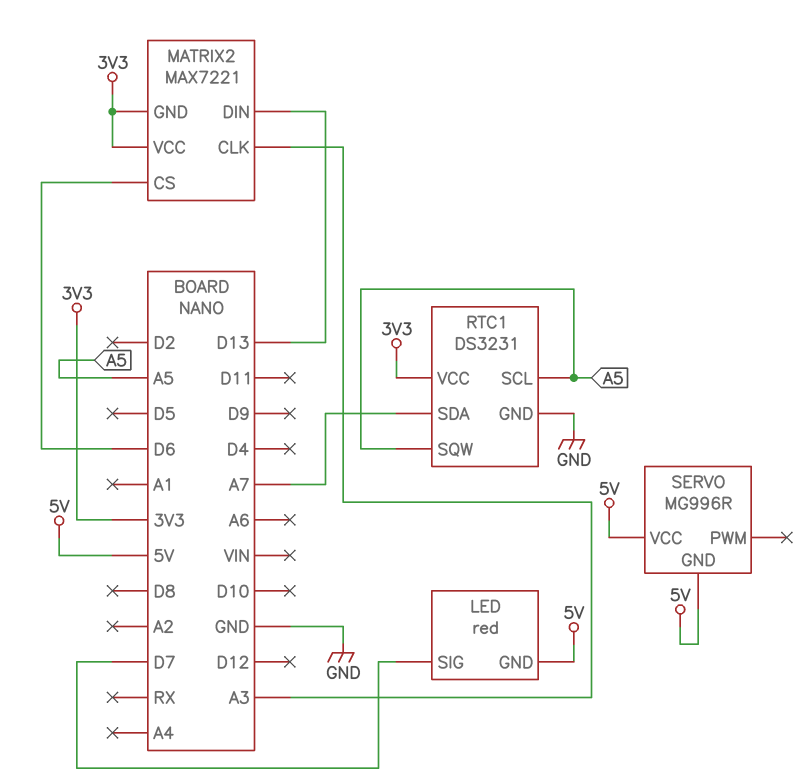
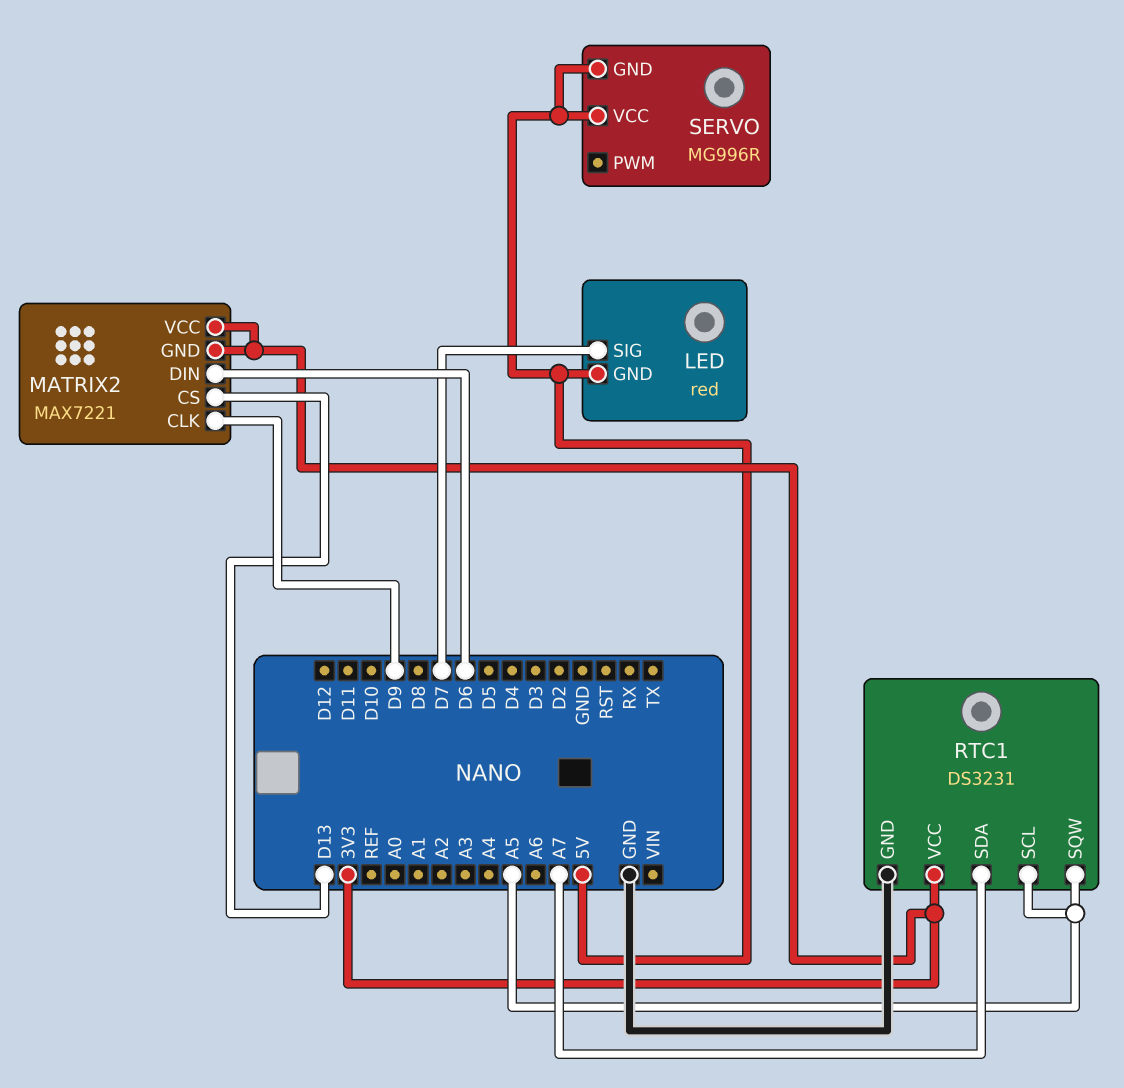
MATRIX2 pin CLK: A3 -> D9
MATRIX2 pin CS: D6 -> D13
MATRIX2 pin DIN: D13 -> D6

